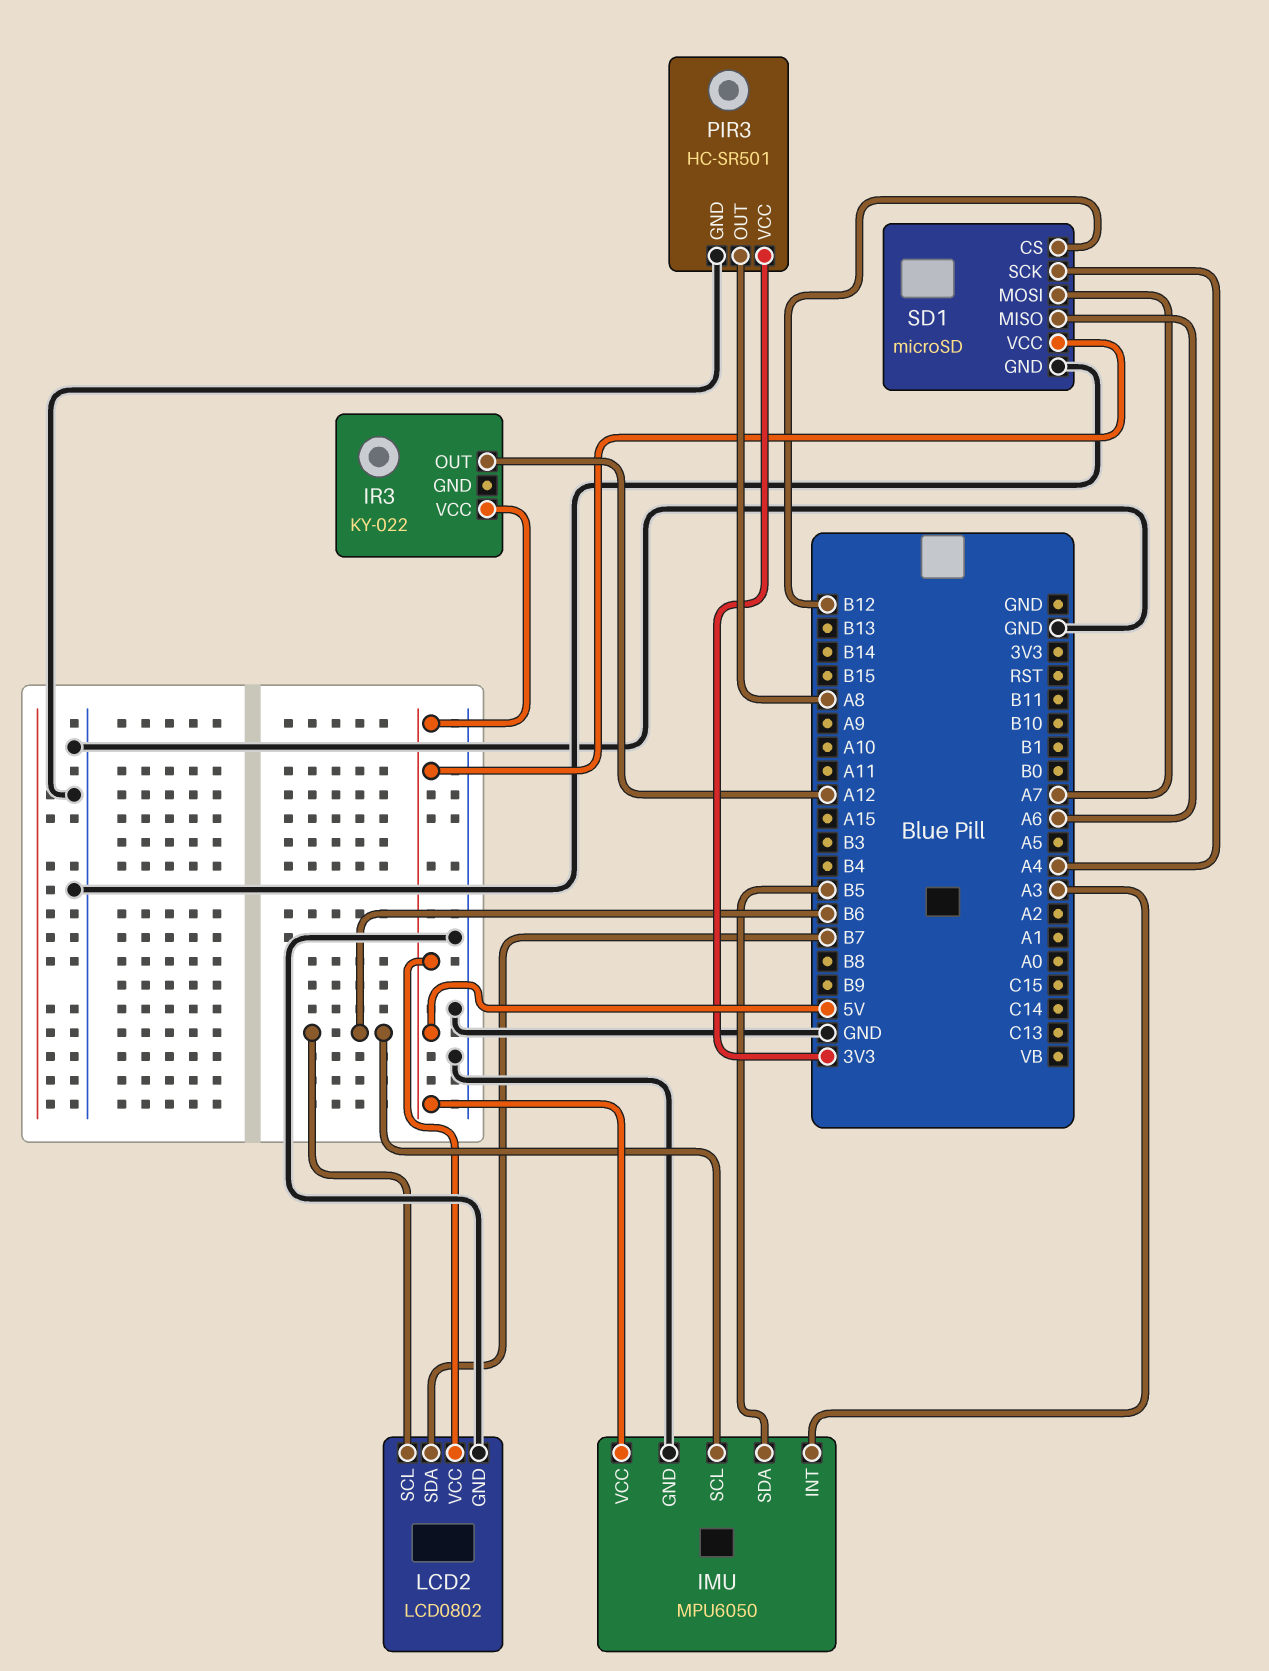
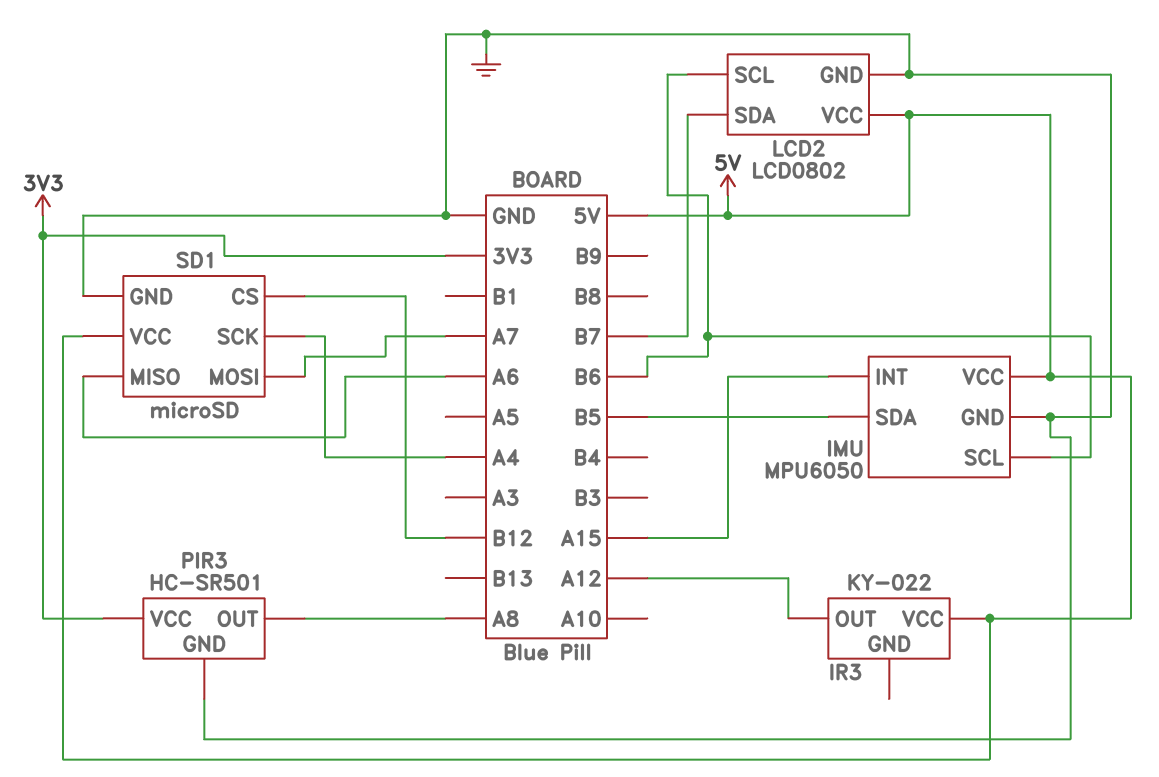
IMU pin INT: A3 -> A15

